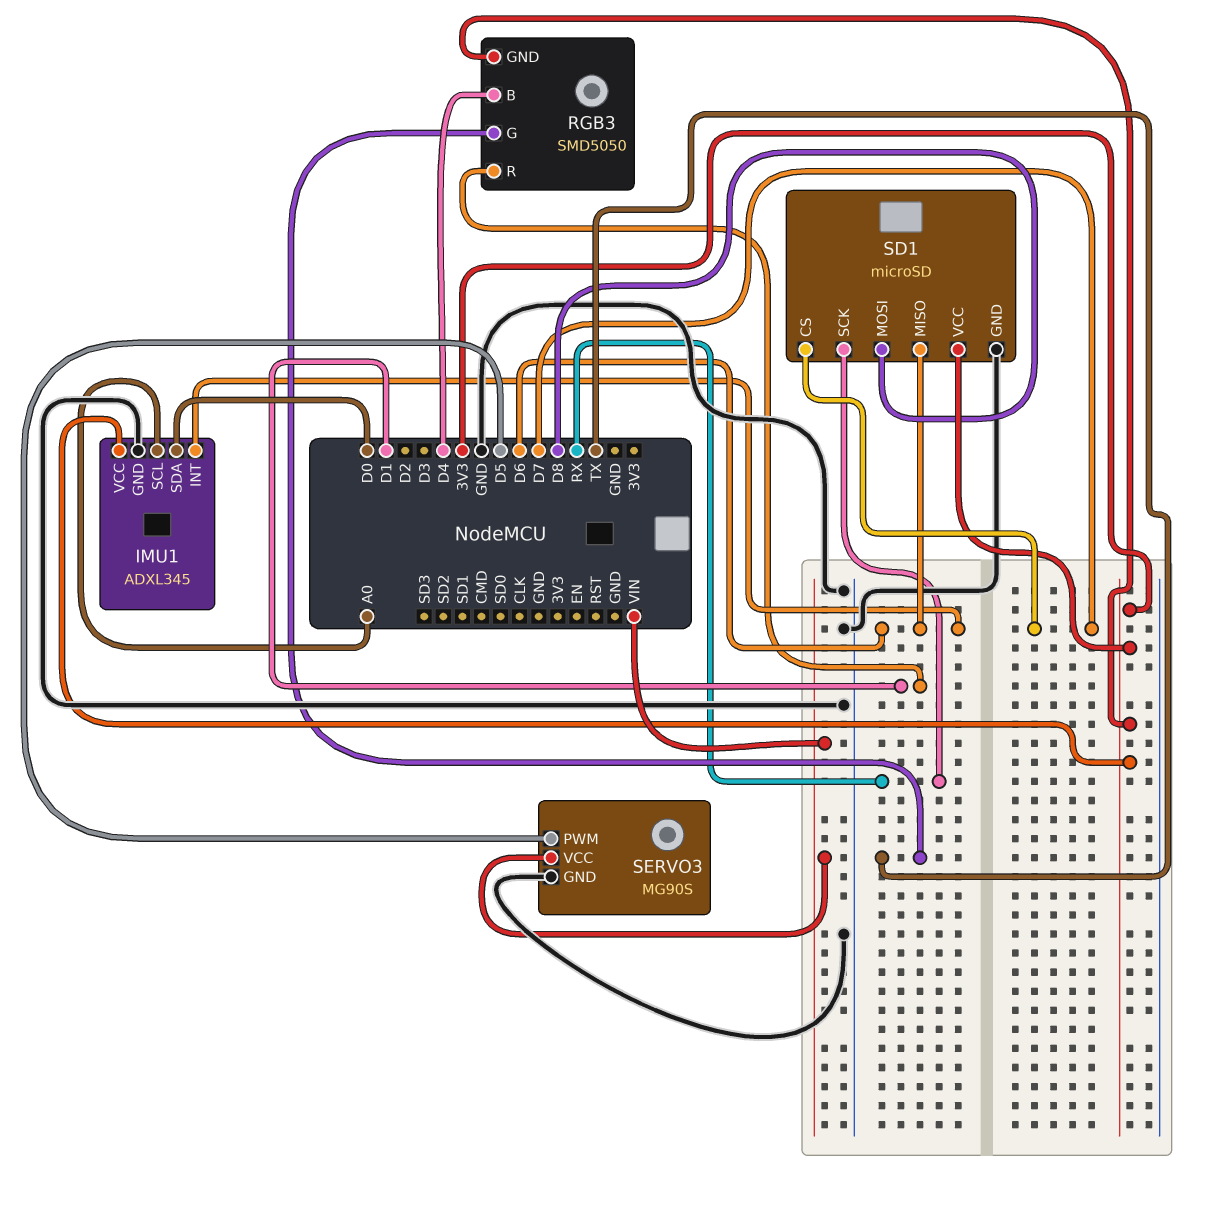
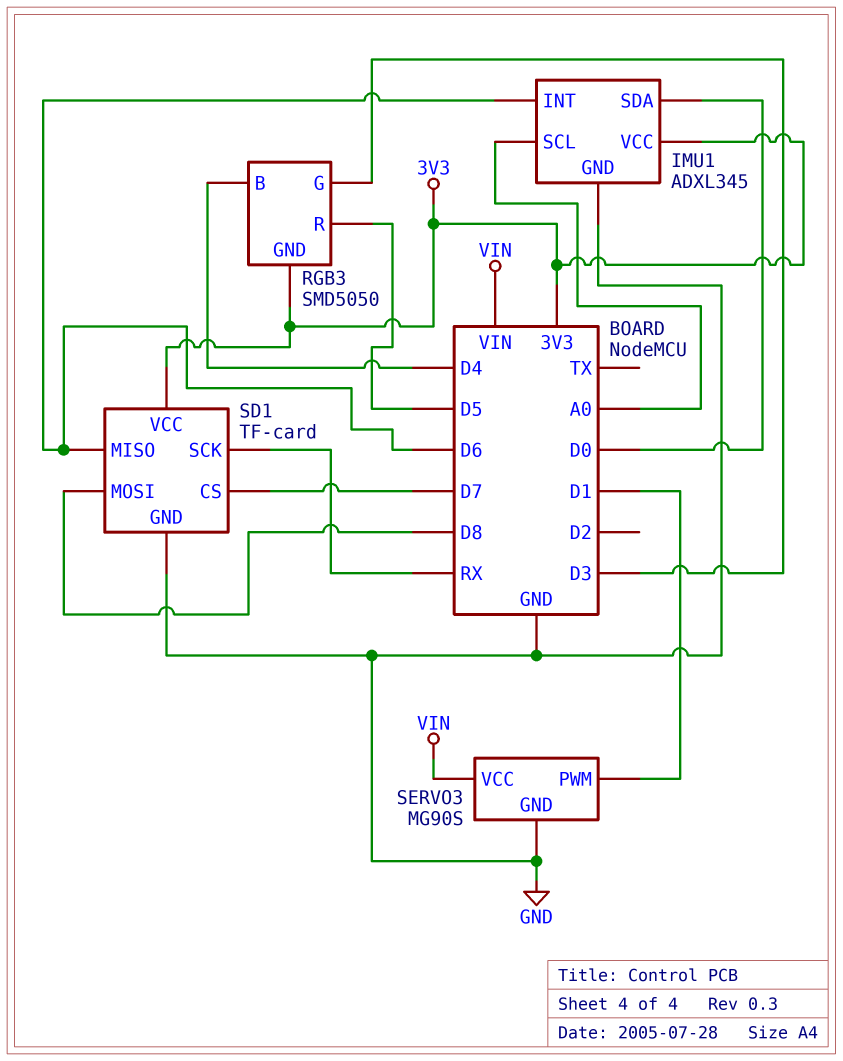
RGB3 pin G: TX -> D3
RGB3 pin R: D1 -> D5
SD1: microSD -> TF-card
SERVO3 pin PWM: D5 -> D1

